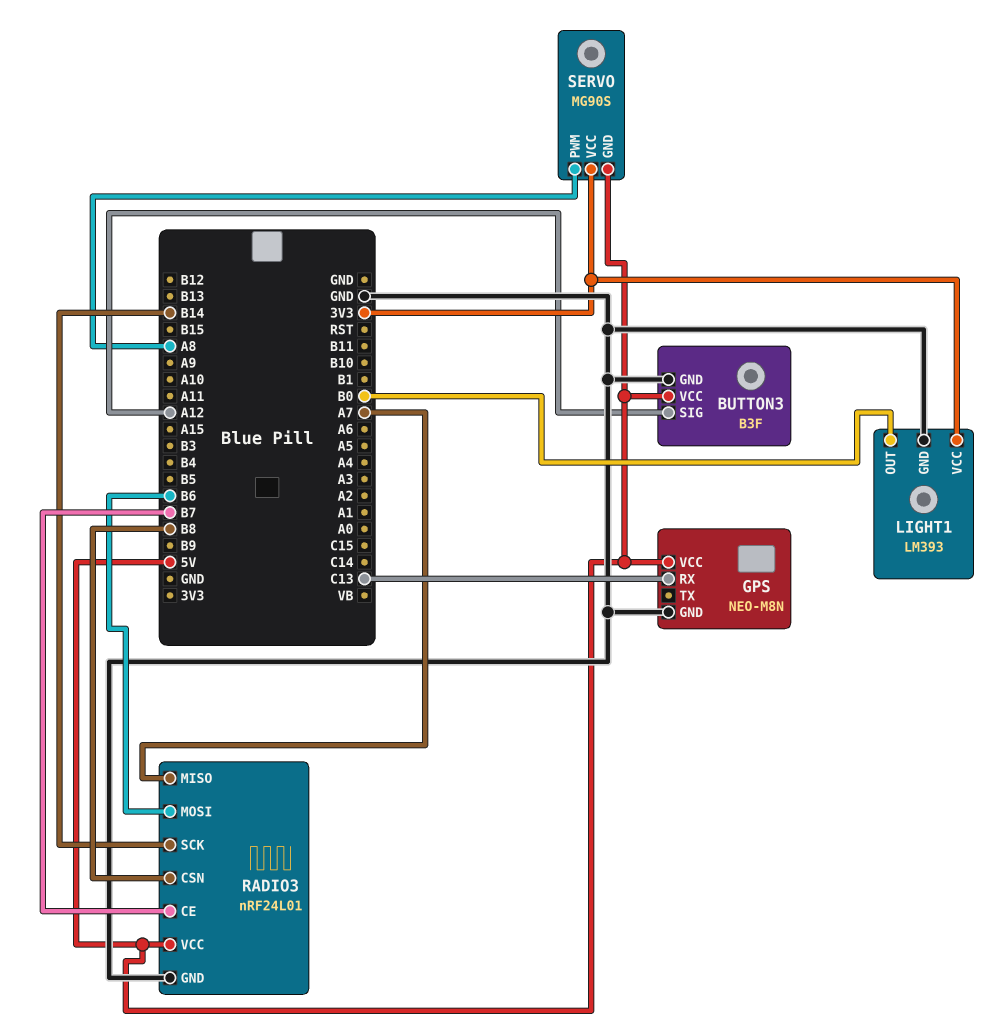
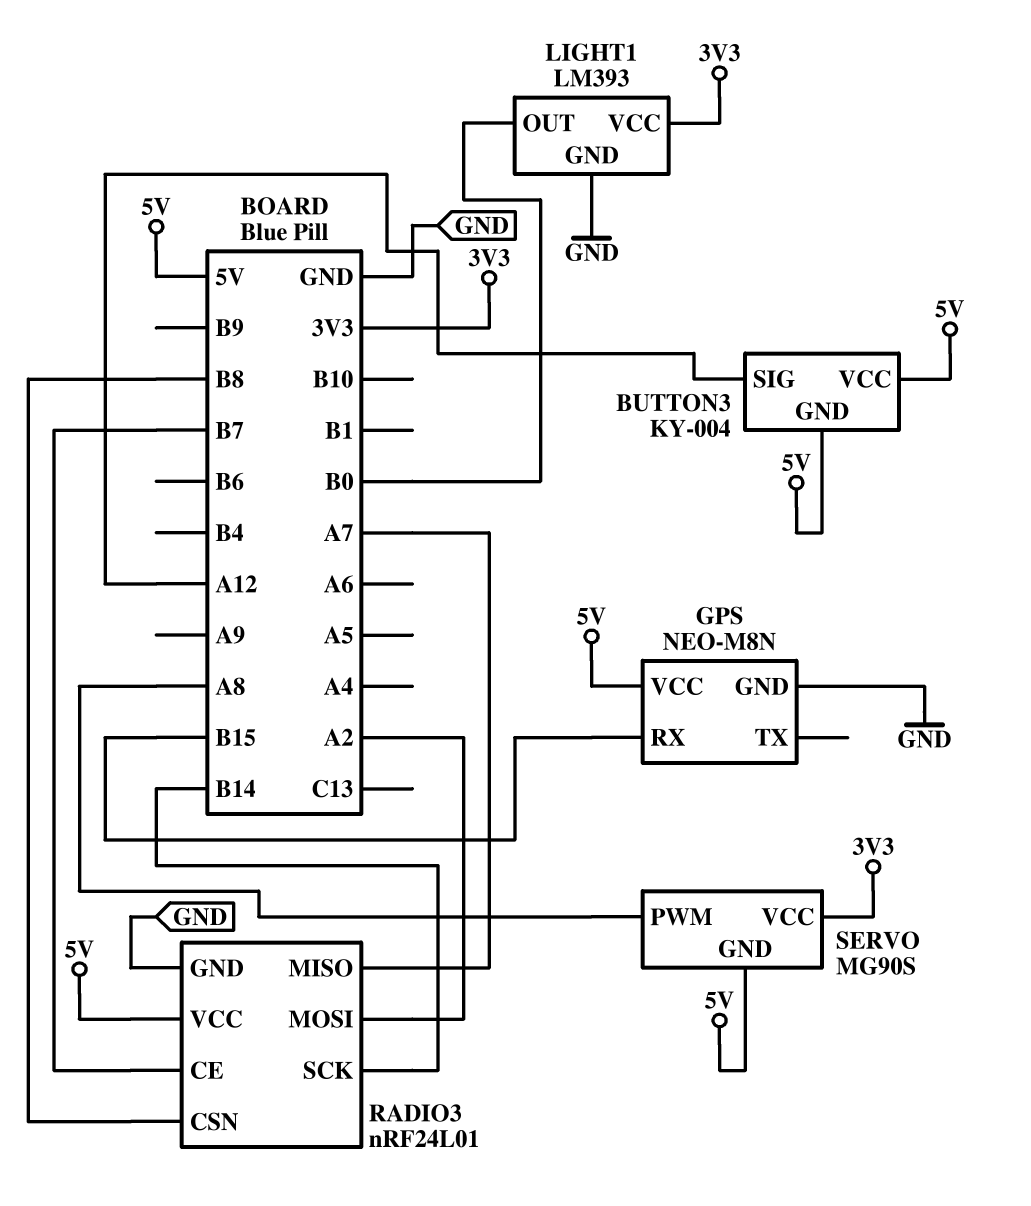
BUTTON3: B3F -> KY-004
BUTTON3 pin GND: GND -> 5V
GPS pin RX: C13 -> B15
RADIO3 pin MOSI: B6 -> A2

